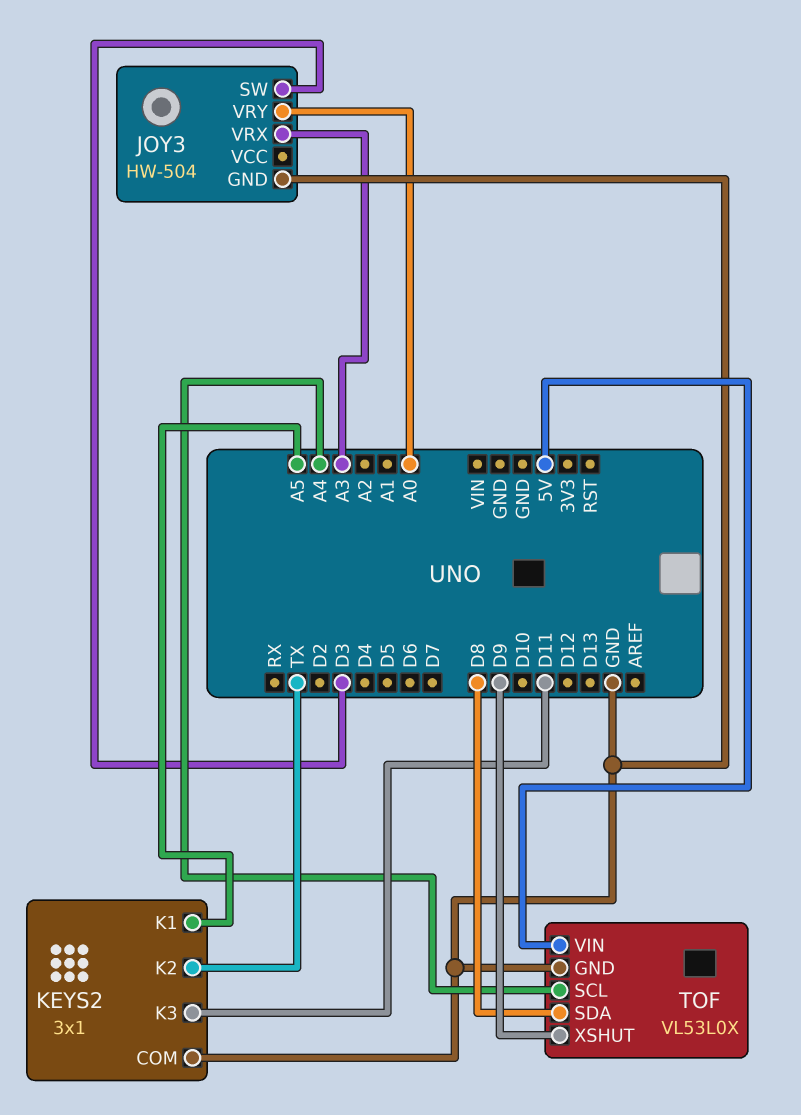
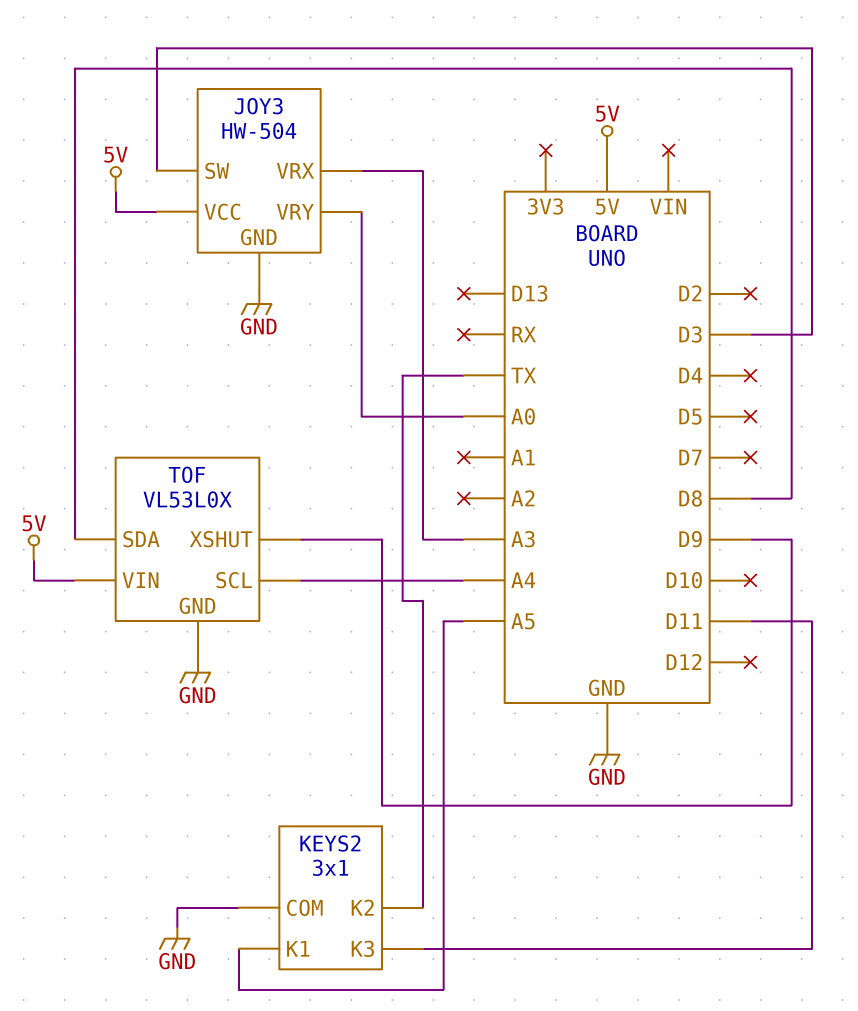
JOY3 pin VCC: none -> 5V

